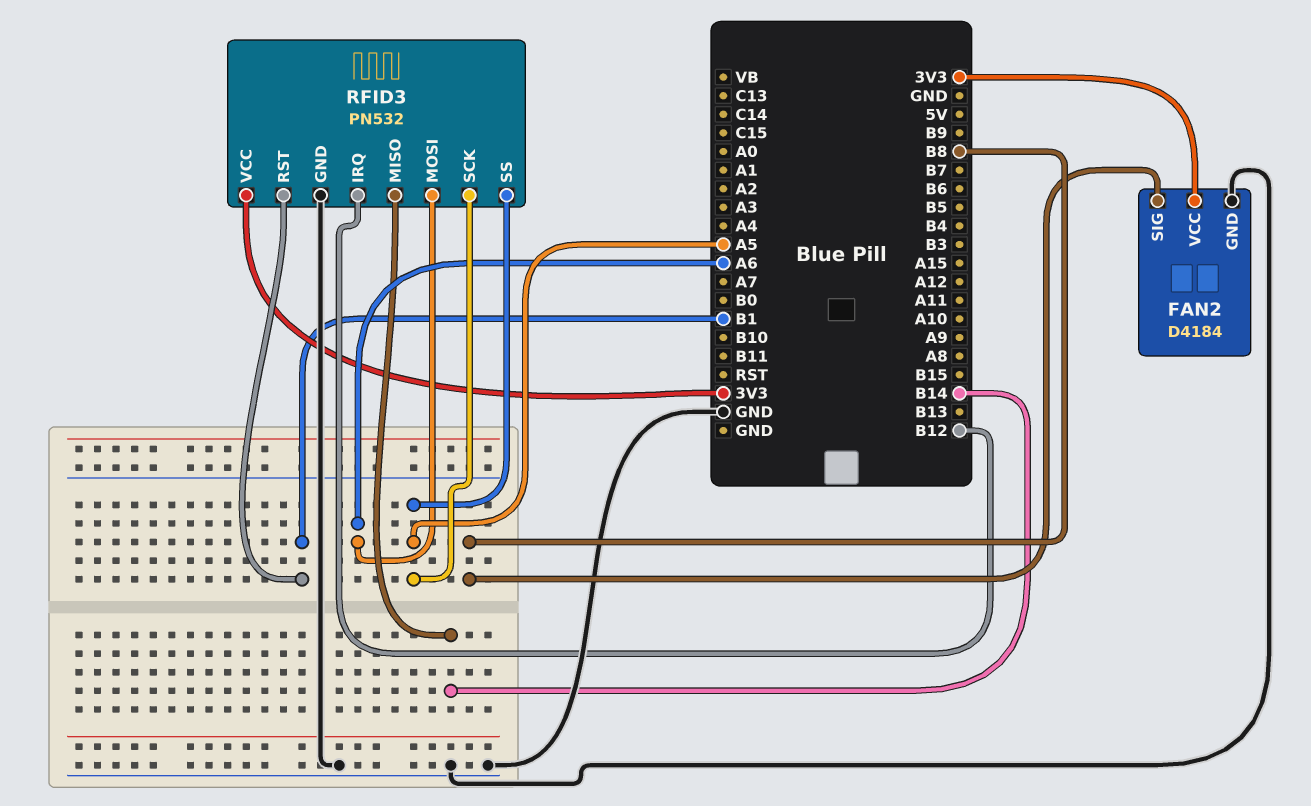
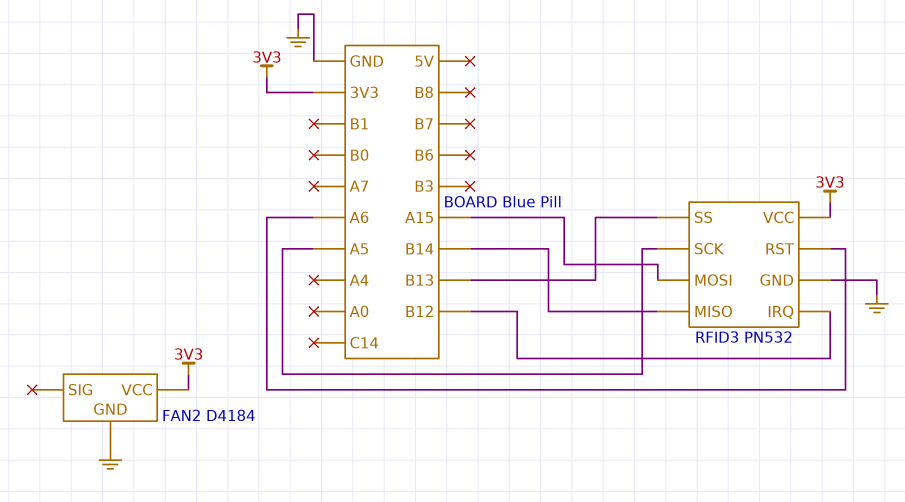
FAN2 pin SIG: B8 -> none
RFID3 pin MOSI: A6 -> A15
RFID3 pin RST: B1 -> A6
RFID3 pin SS: A5 -> B13

